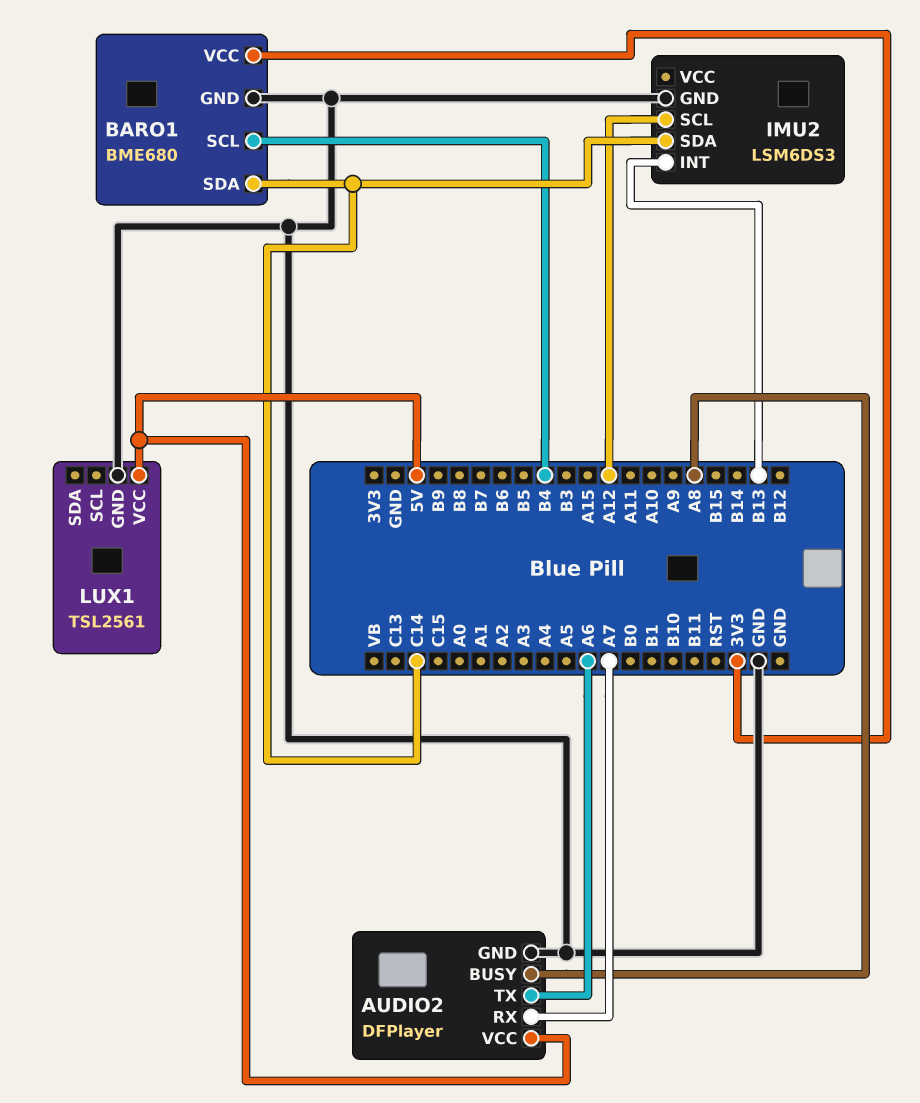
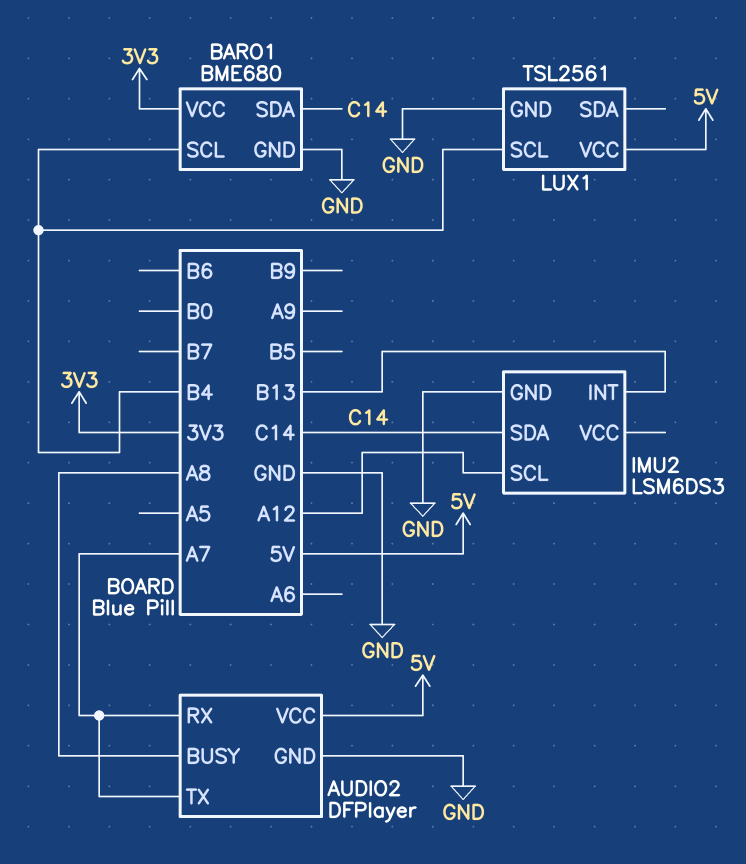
AUDIO2 pin TX: A6 -> A7
LUX1 pin SCL: none -> B4

